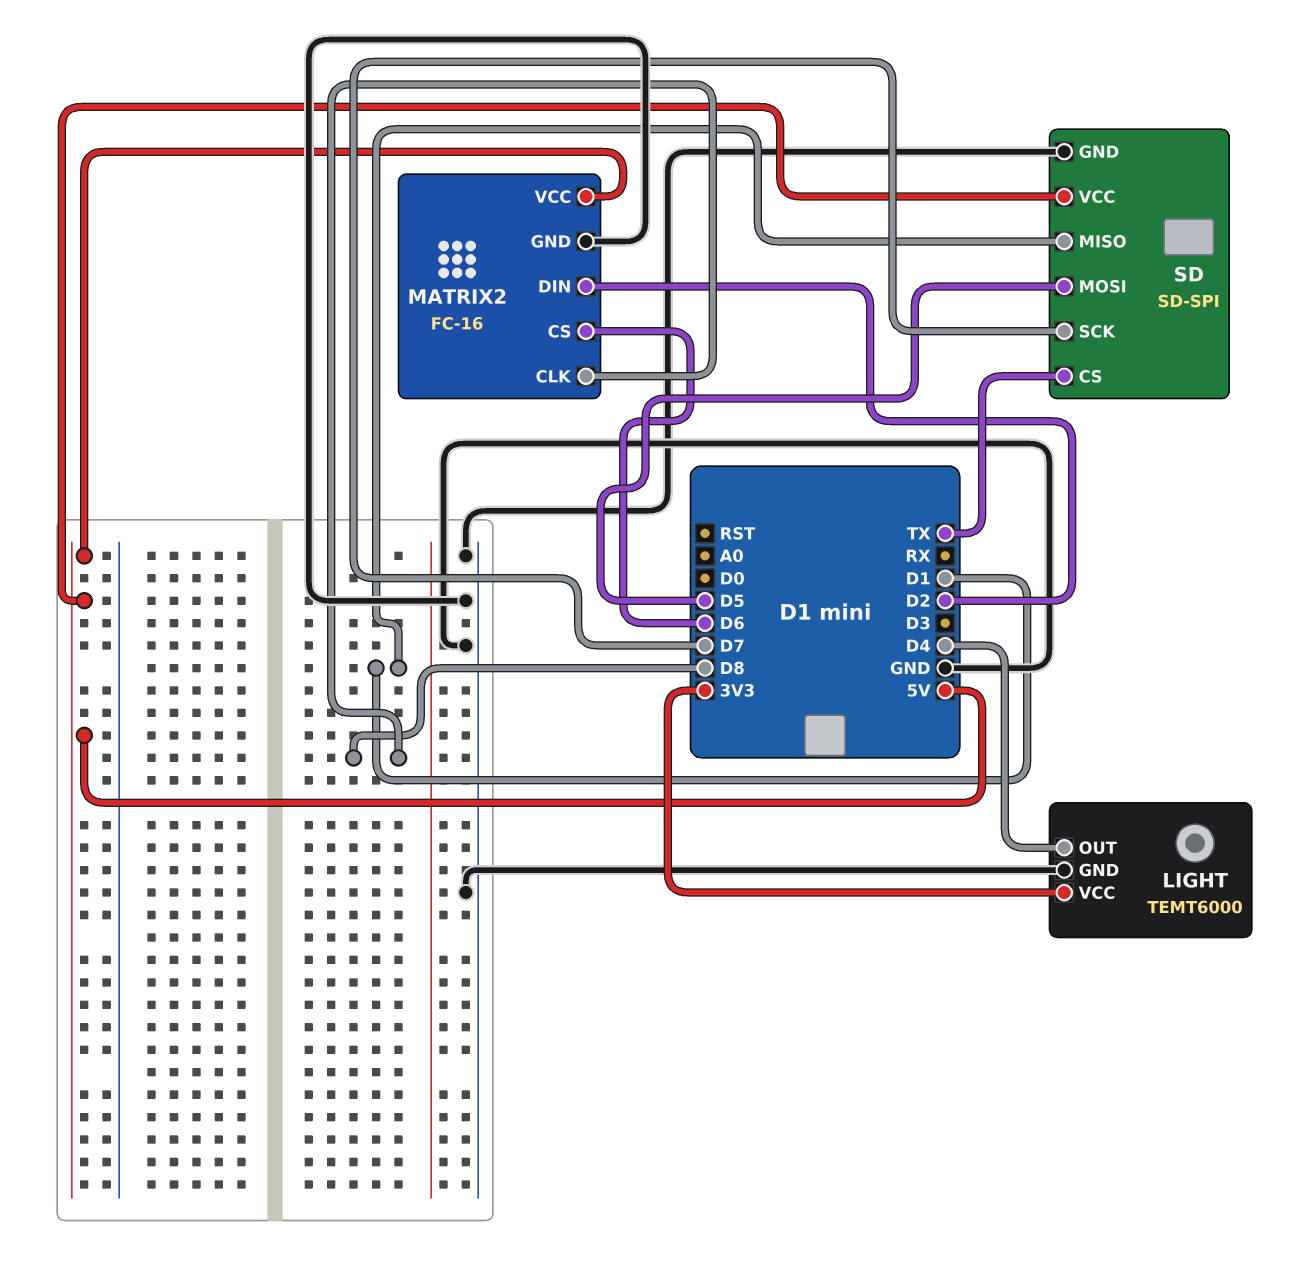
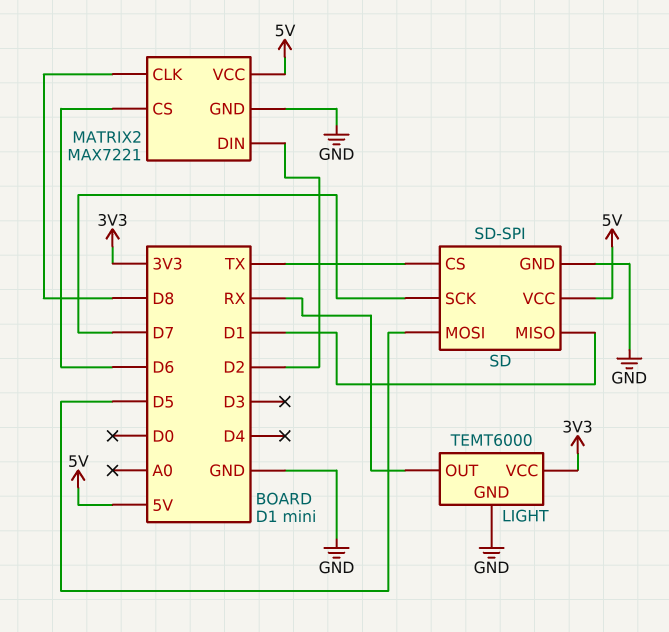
LIGHT pin OUT: D4 -> RX
MATRIX2: FC-16 -> MAX7221

